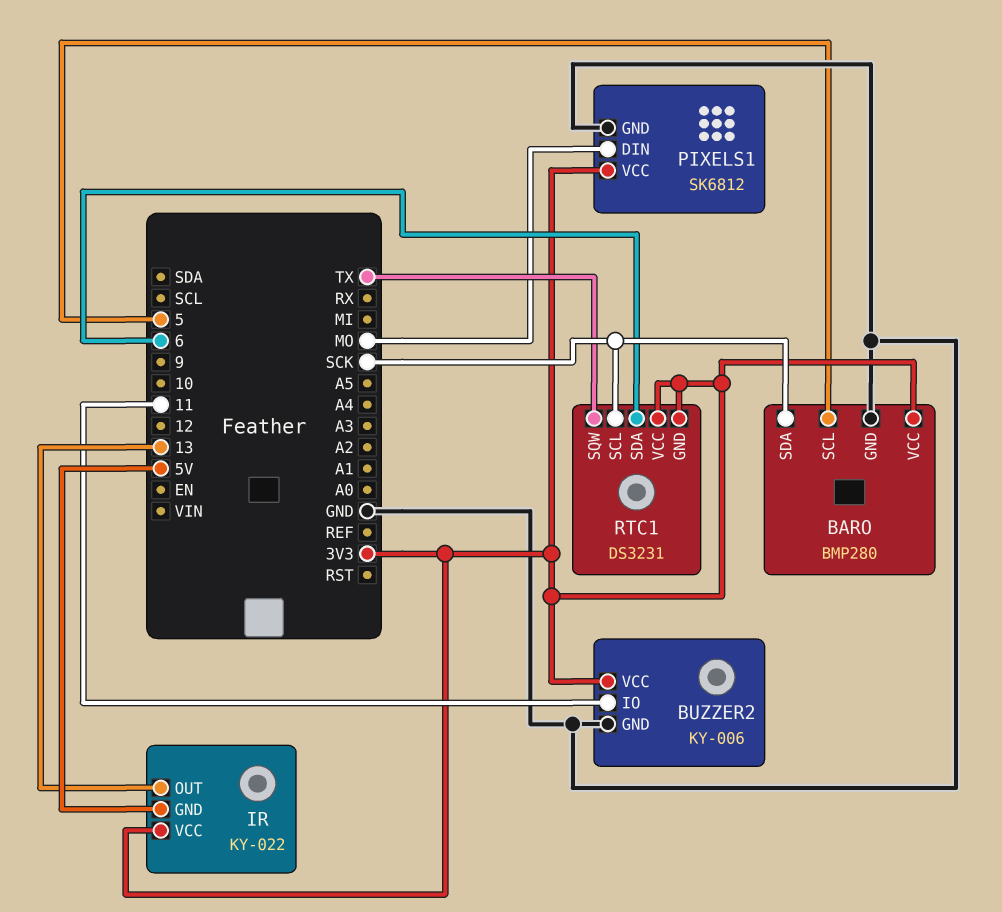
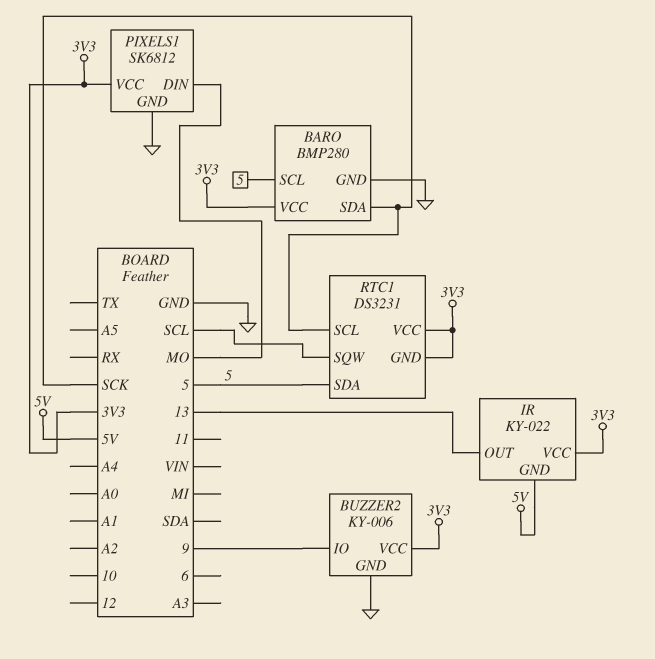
BUZZER2 pin IO: 11 -> 9
RTC1 pin SDA: 6 -> 5
RTC1 pin SQW: TX -> SCL

